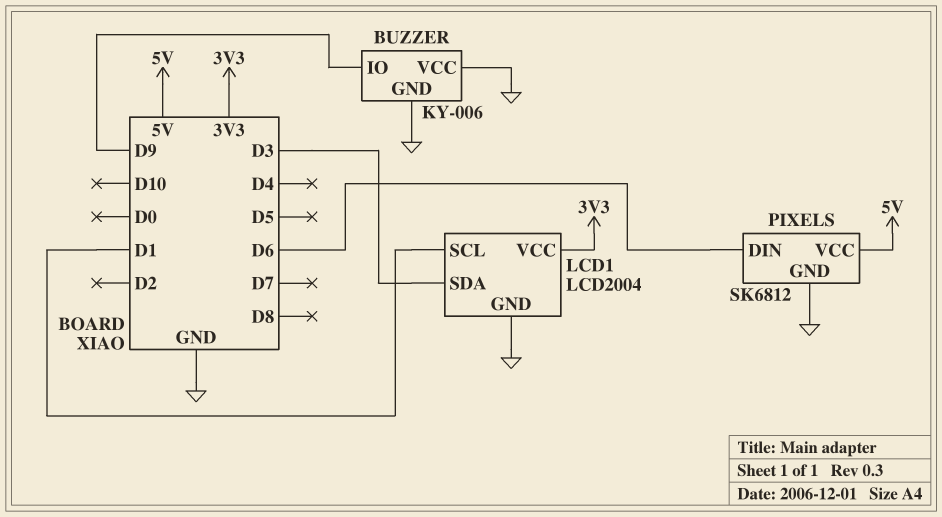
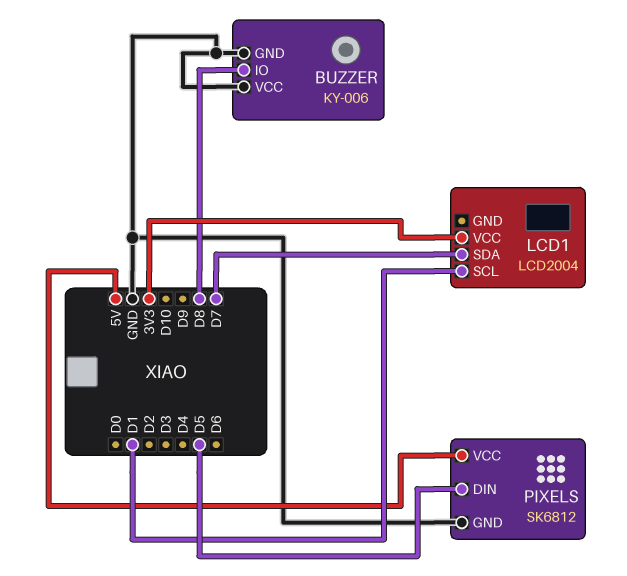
BUZZER pin IO: D9 -> D8
LCD1 pin GND: GND -> none
LCD1 pin SDA: D3 -> D7
PIXELS pin DIN: D6 -> D5

